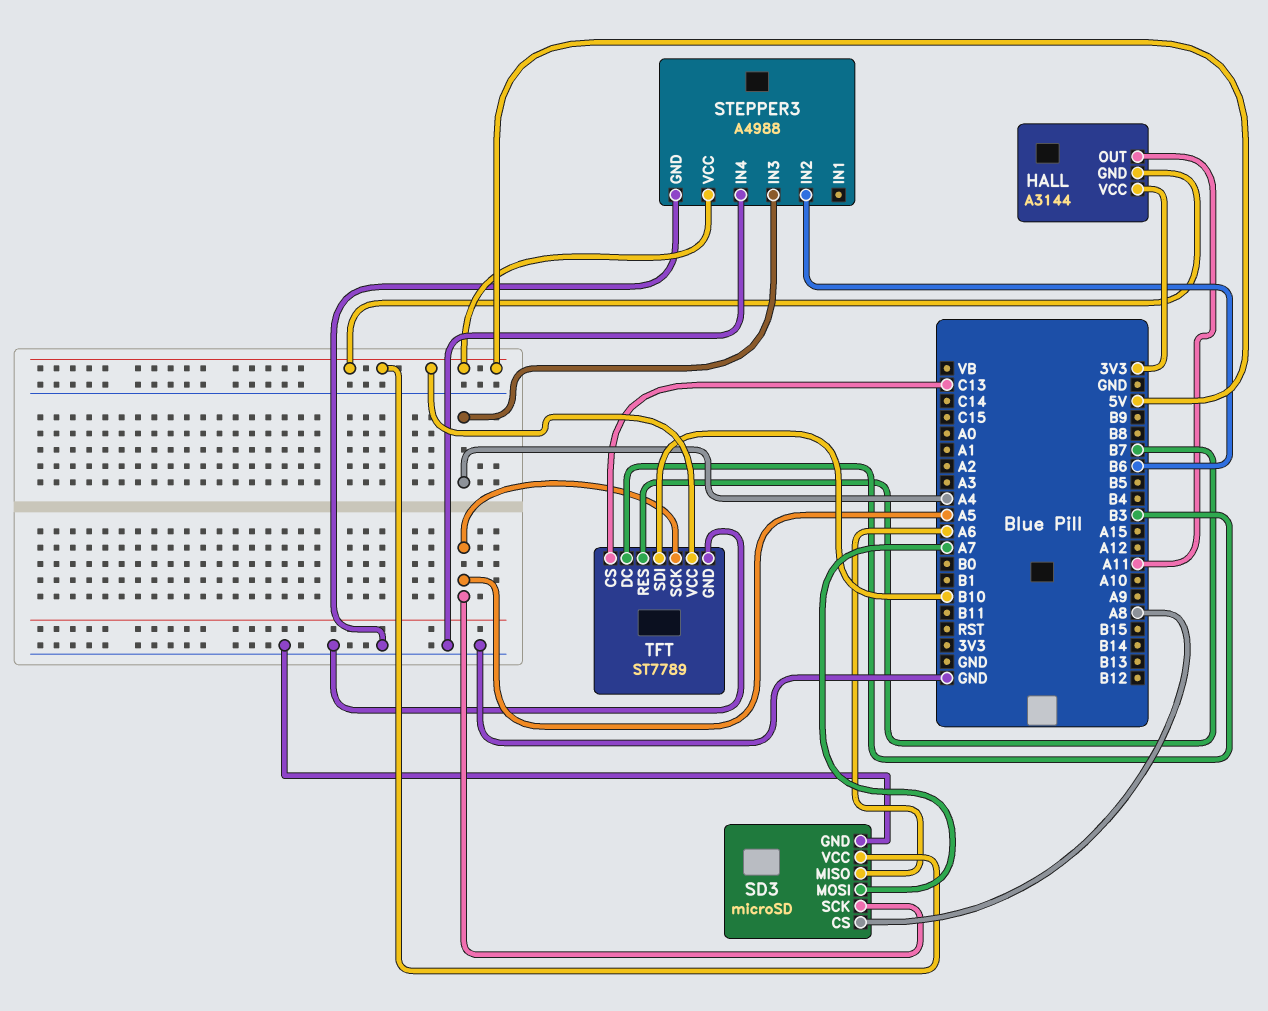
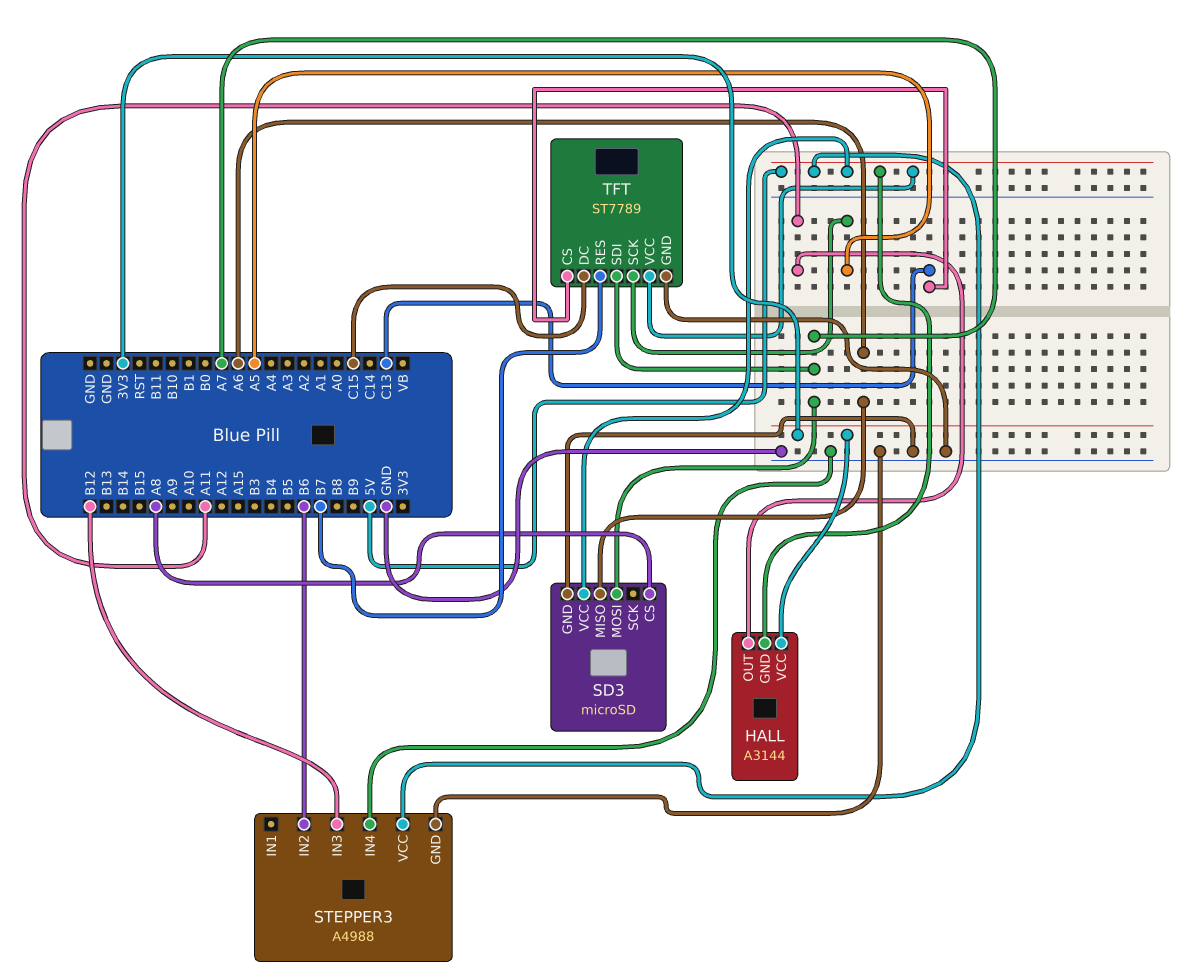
SD3 pin SCK: A5 -> none
STEPPER3 pin IN3: A4 -> B12
TFT pin DC: B3 -> C15
TFT pin SDI: B10 -> A7

